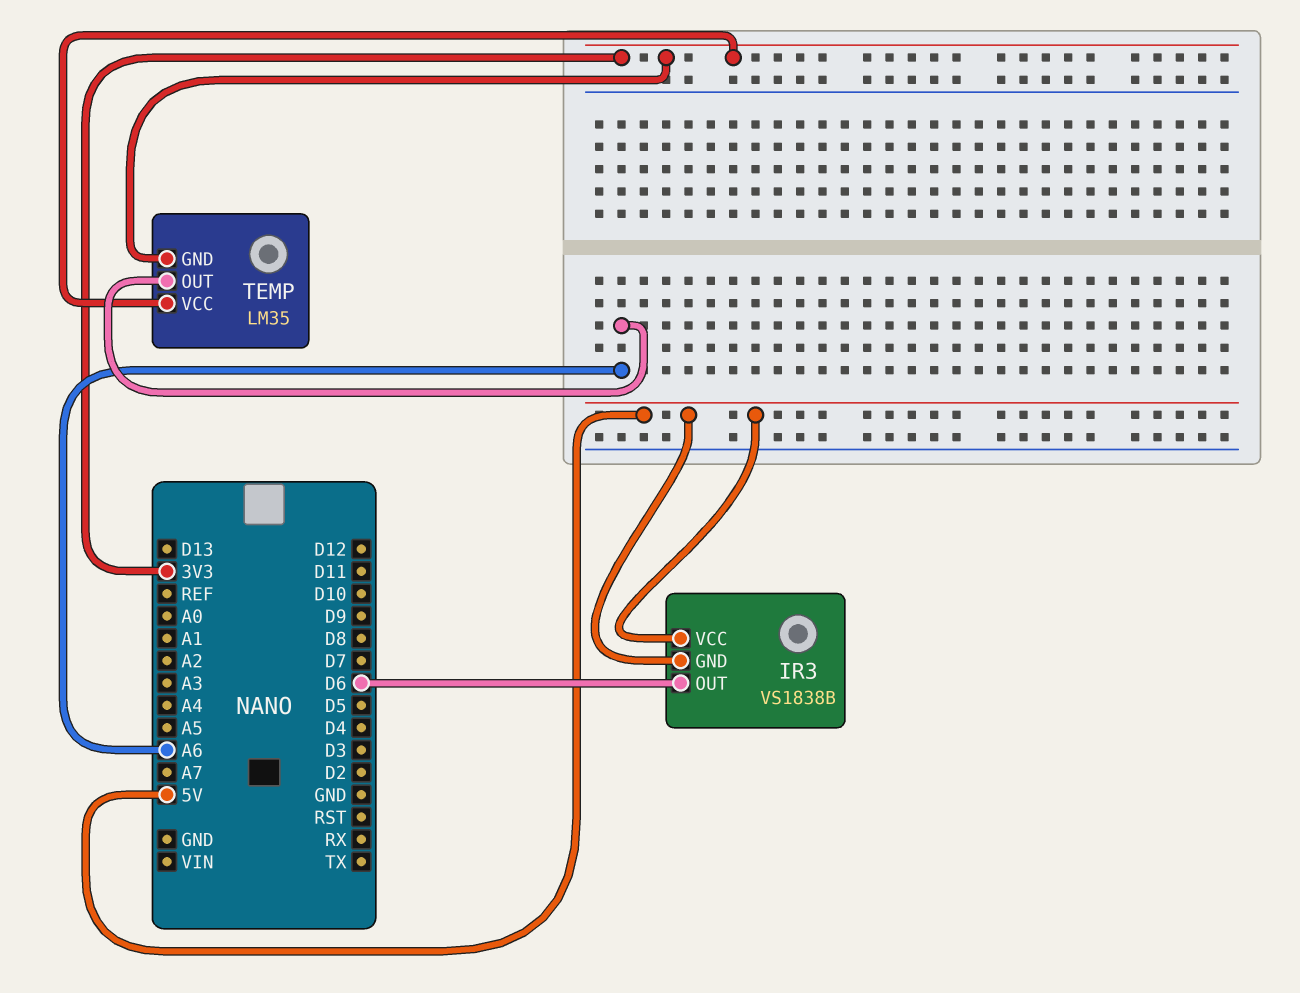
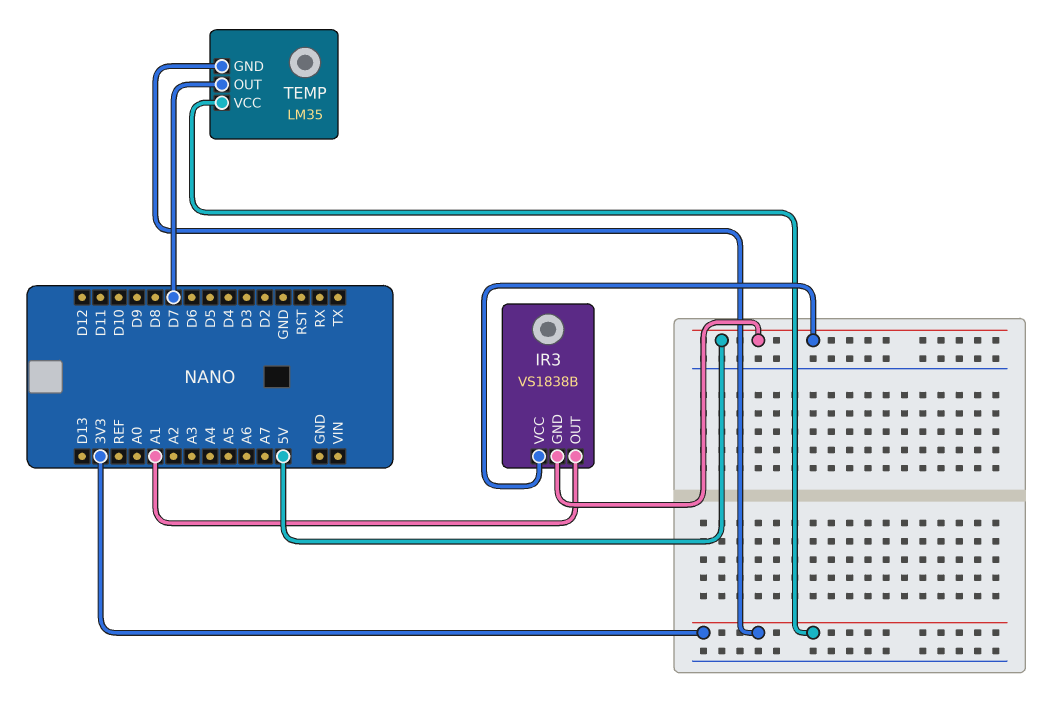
IR3 pin OUT: D6 -> A1
TEMP pin OUT: A6 -> D7

